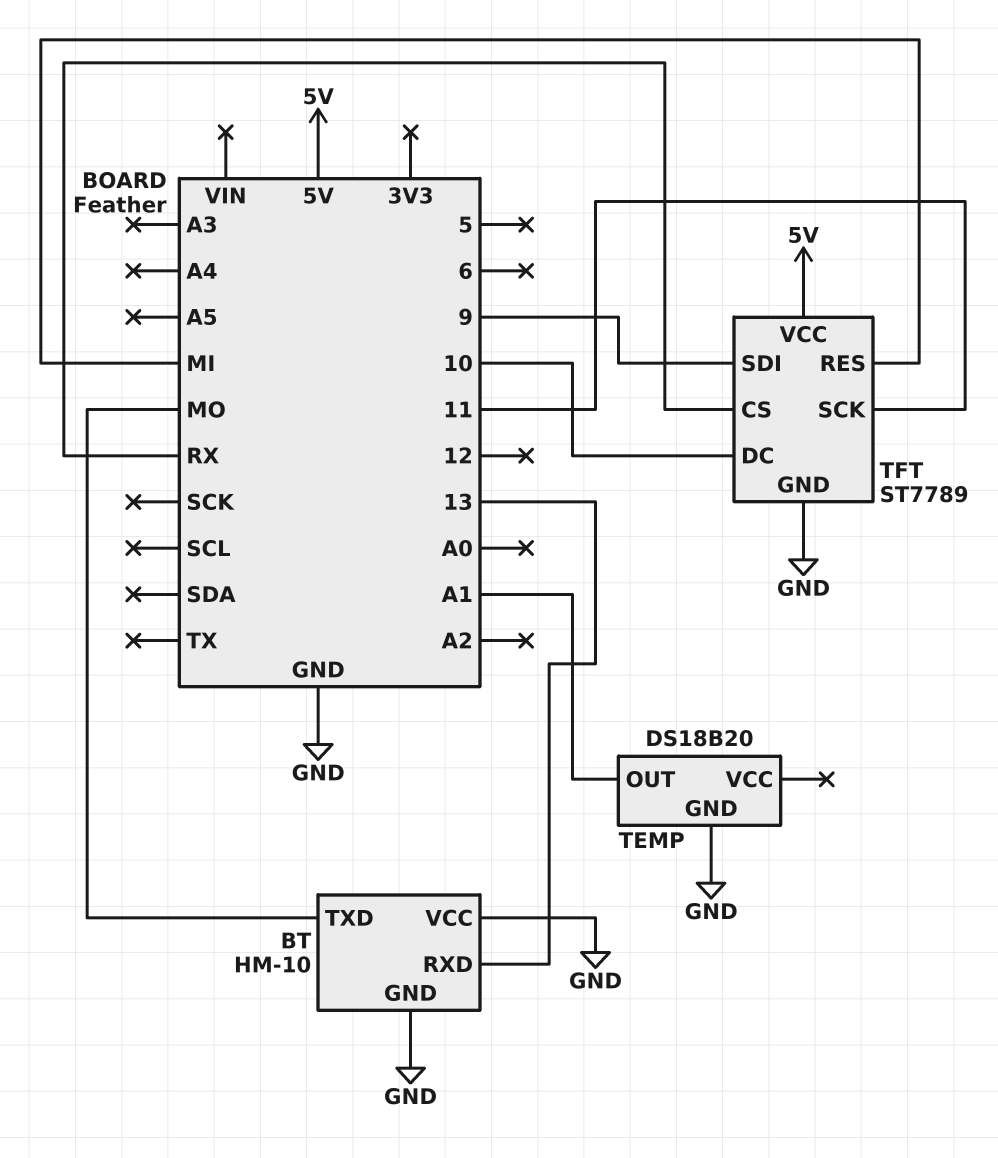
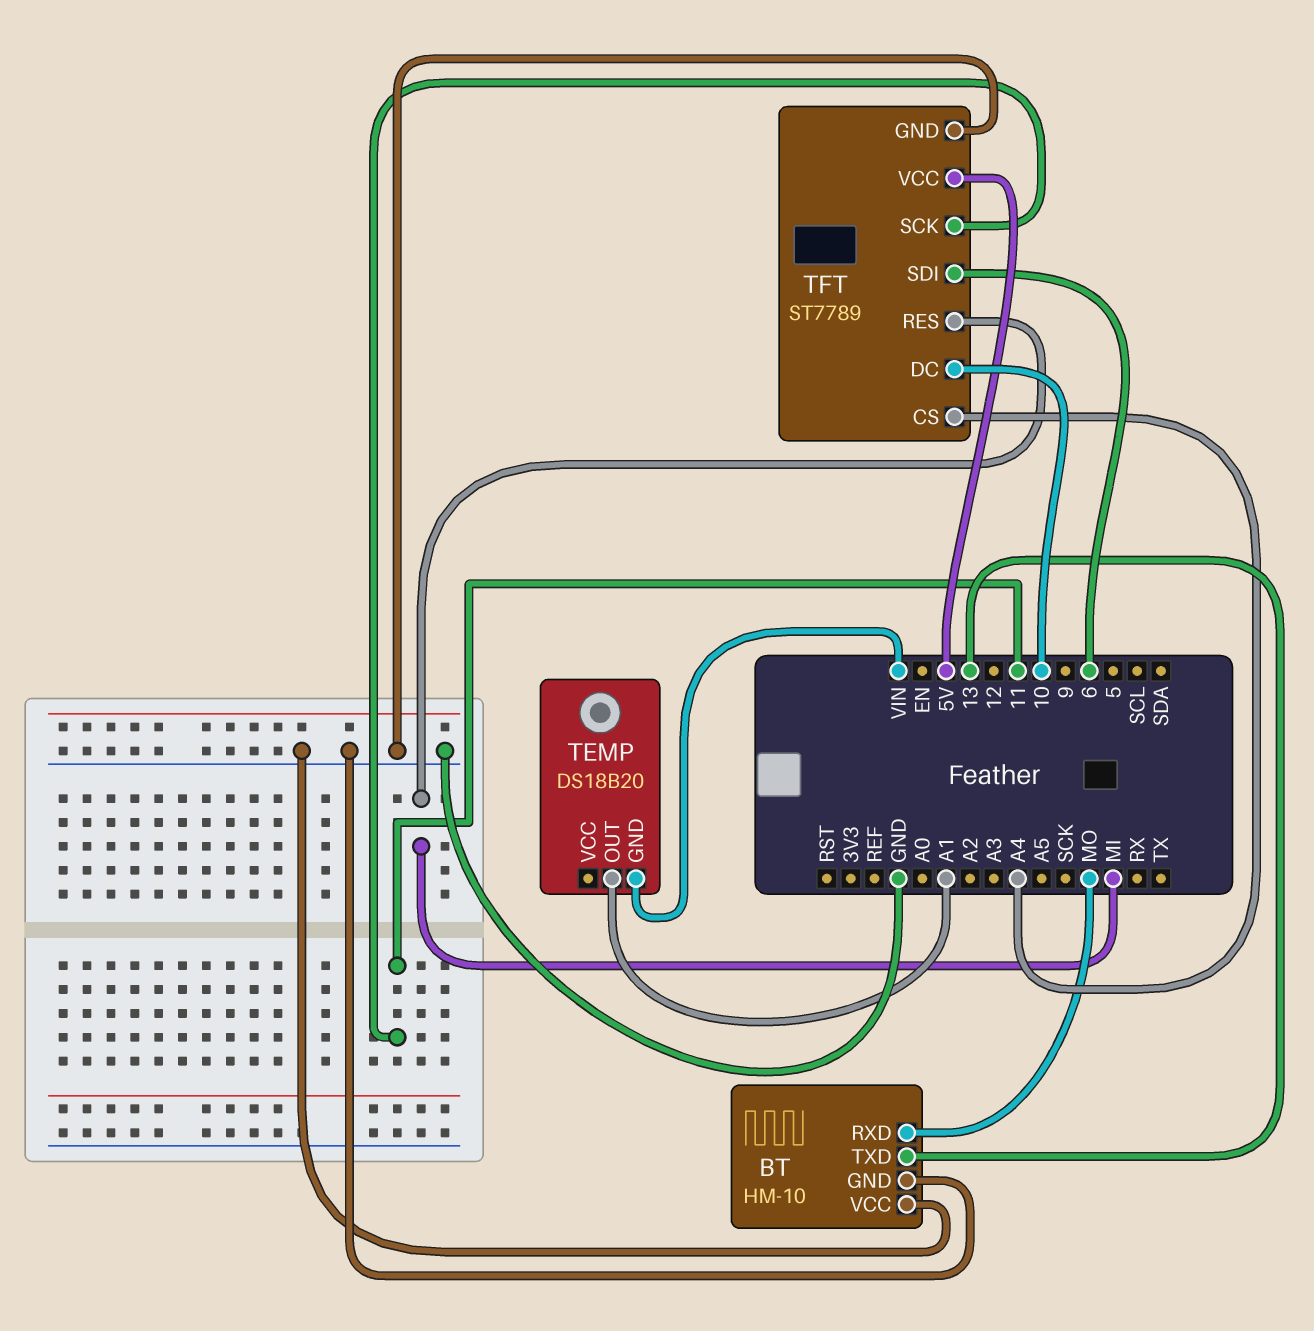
BT pin RXD: 13 -> MO
BT pin TXD: MO -> 13
TEMP pin GND: GND -> VIN
TFT pin CS: RX -> A4
TFT pin SDI: 9 -> 6

